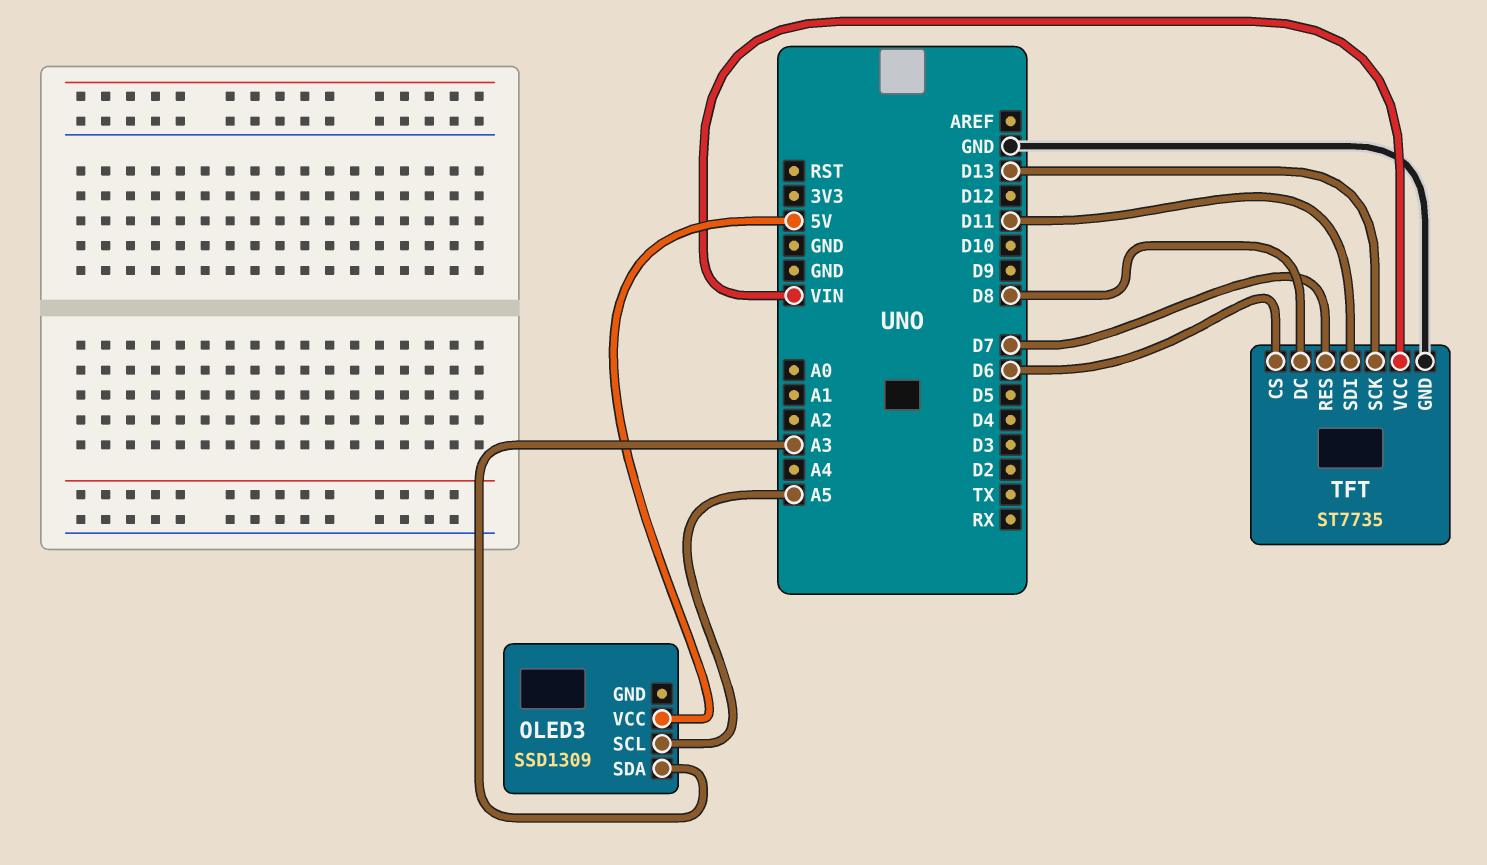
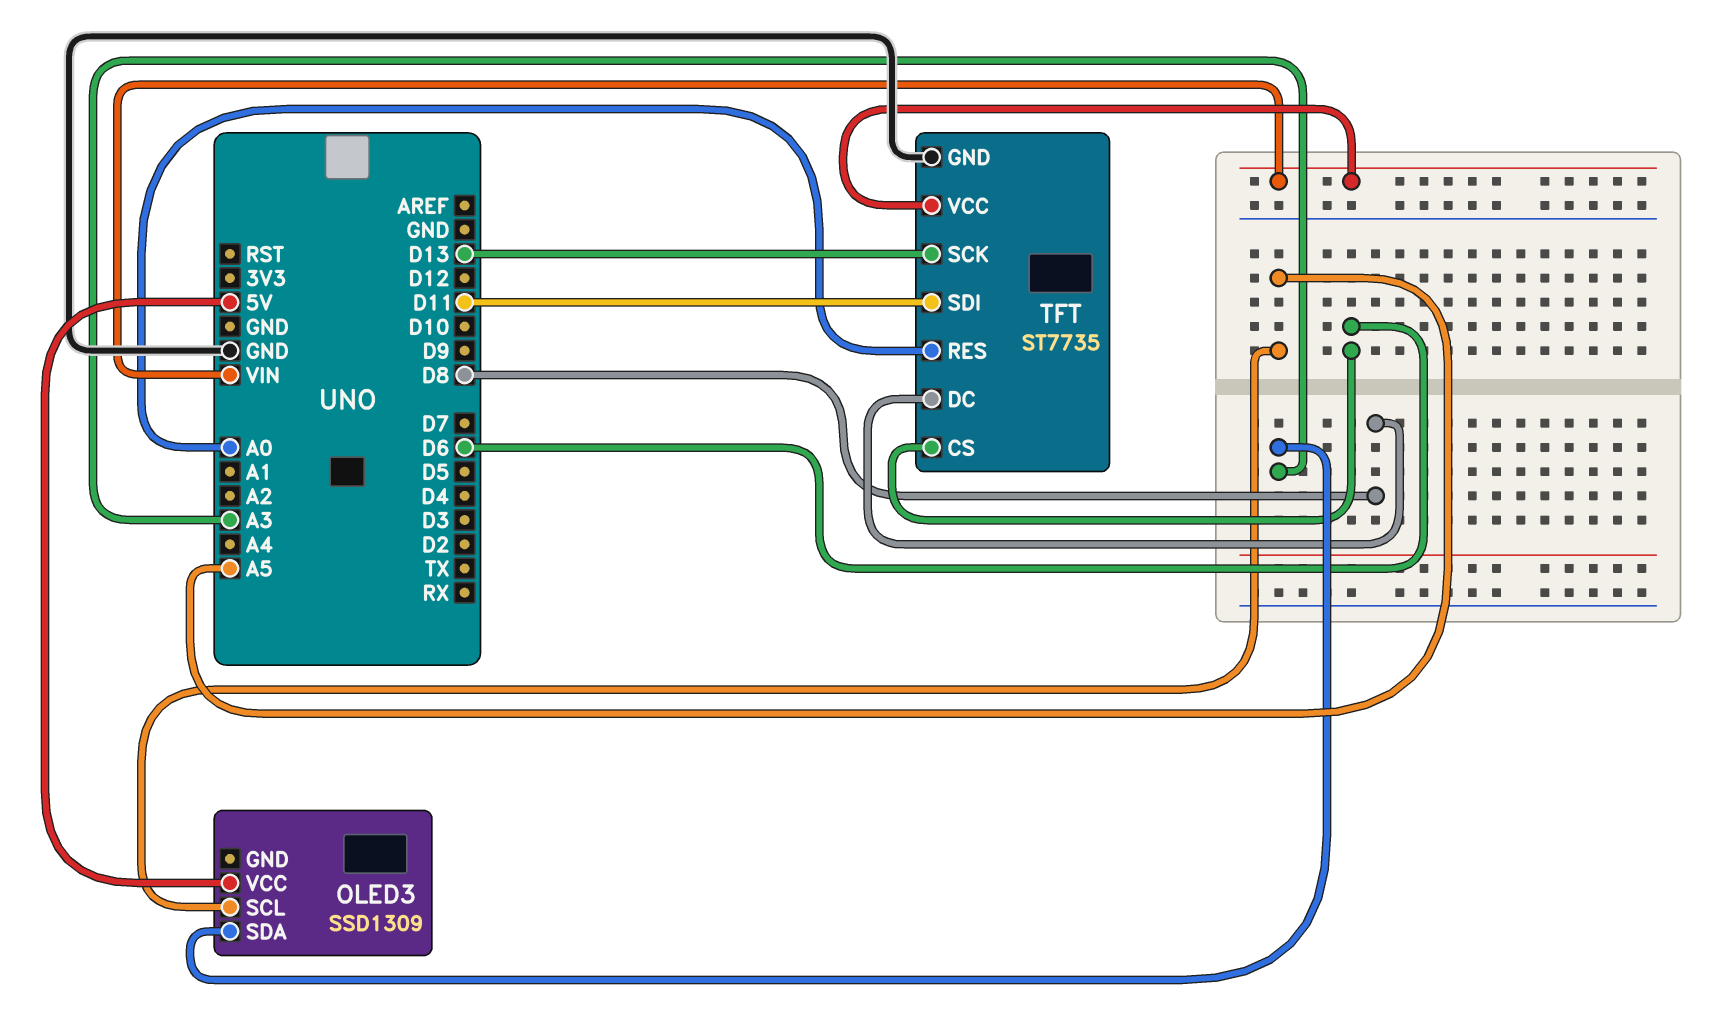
TFT pin RES: D7 -> A0

